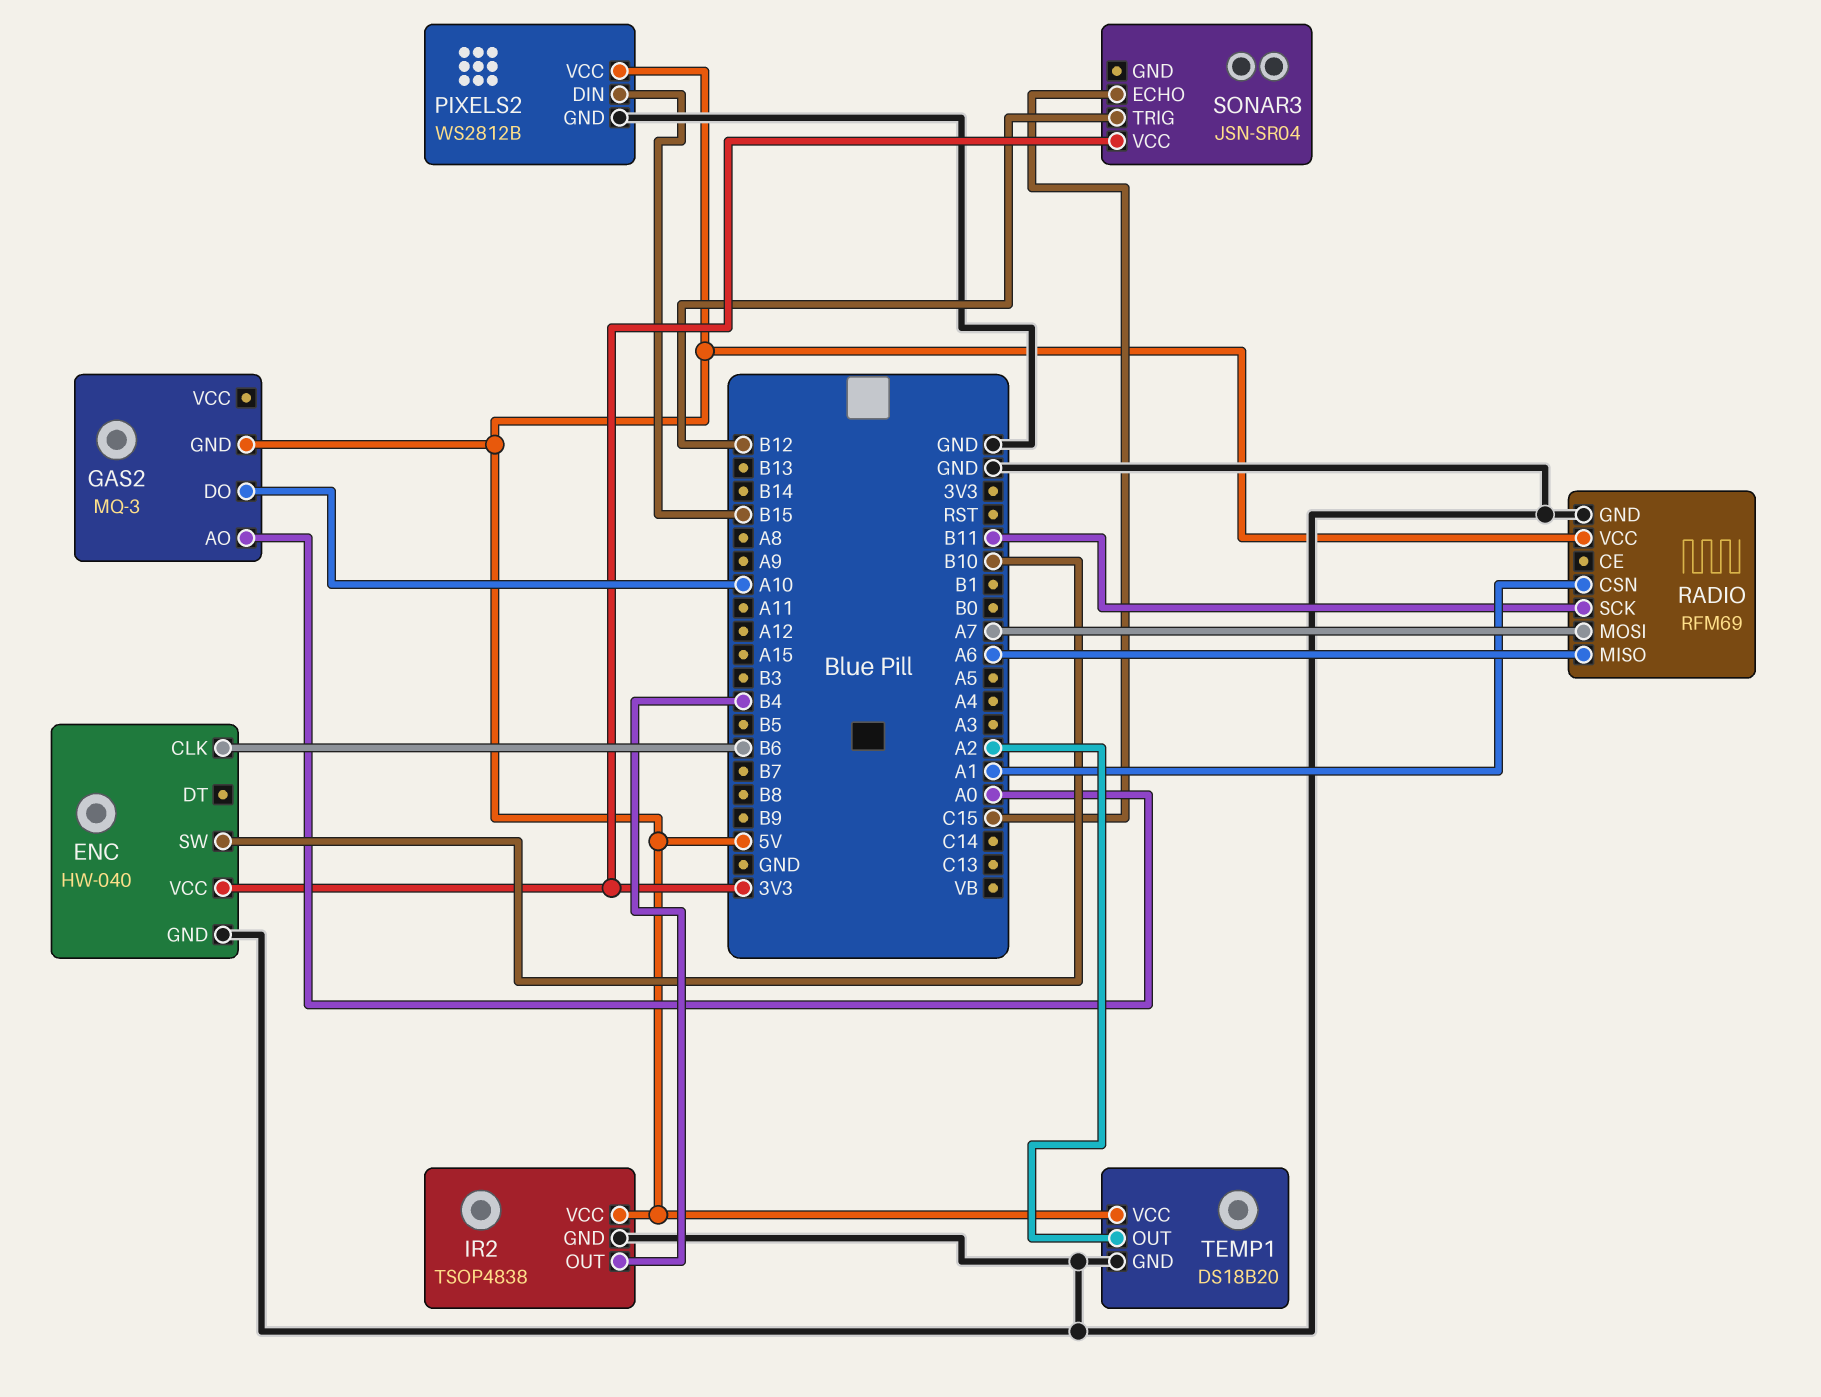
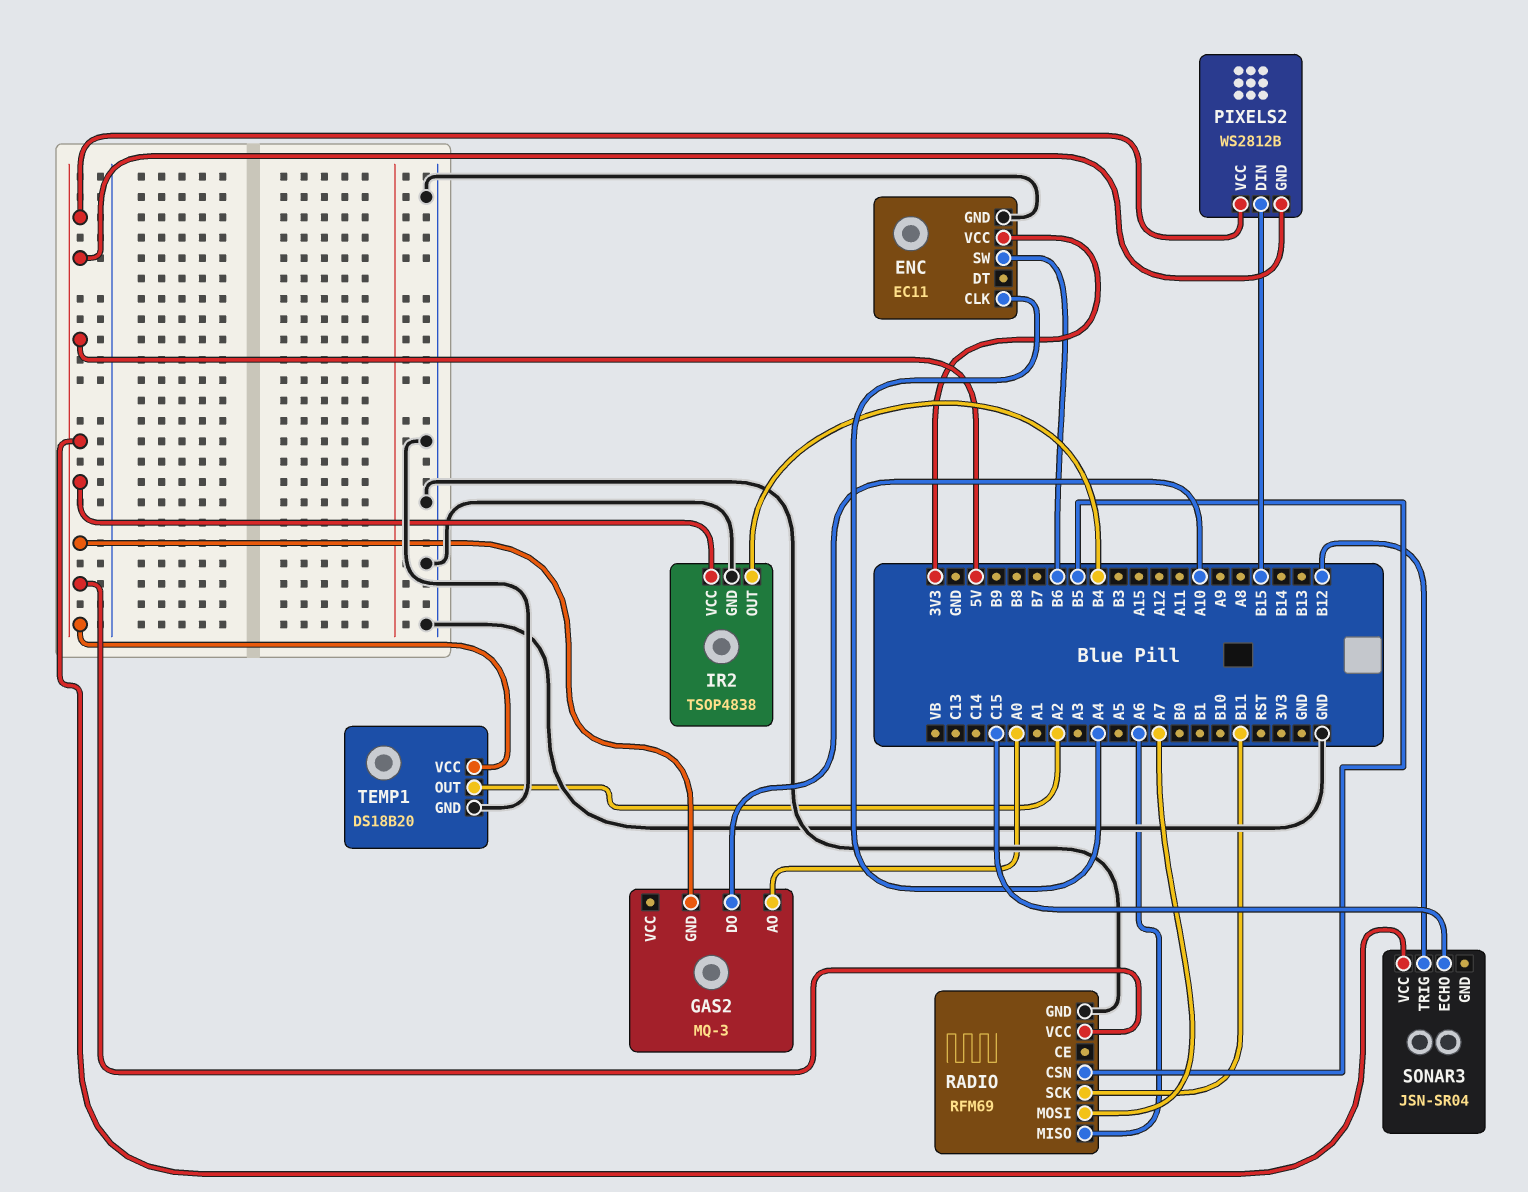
ENC: HW-040 -> EC11
ENC pin CLK: B6 -> A4
ENC pin SW: B10 -> B6
PIXELS2 pin GND: GND -> 5V
RADIO pin CSN: A1 -> B5
SONAR3 pin VCC: 3V3 -> 5V

